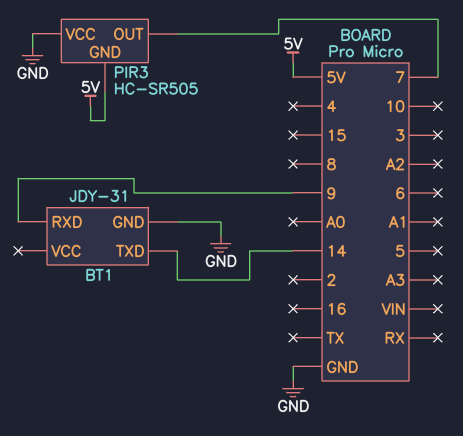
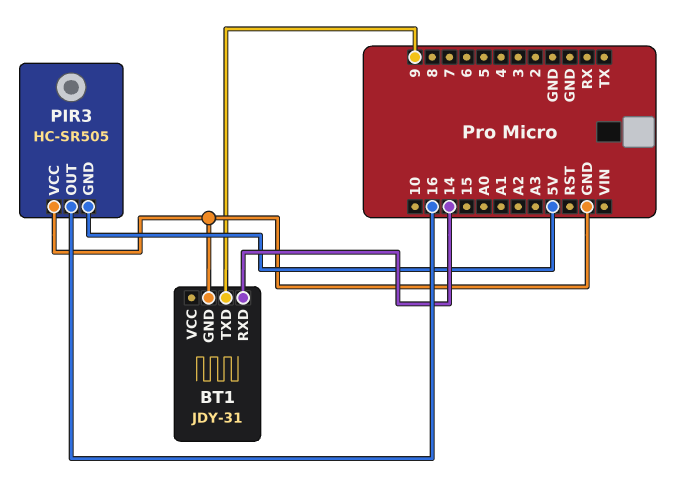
BT1 pin RXD: 9 -> 14
BT1 pin TXD: 14 -> 9
PIR3 pin OUT: 7 -> 16

